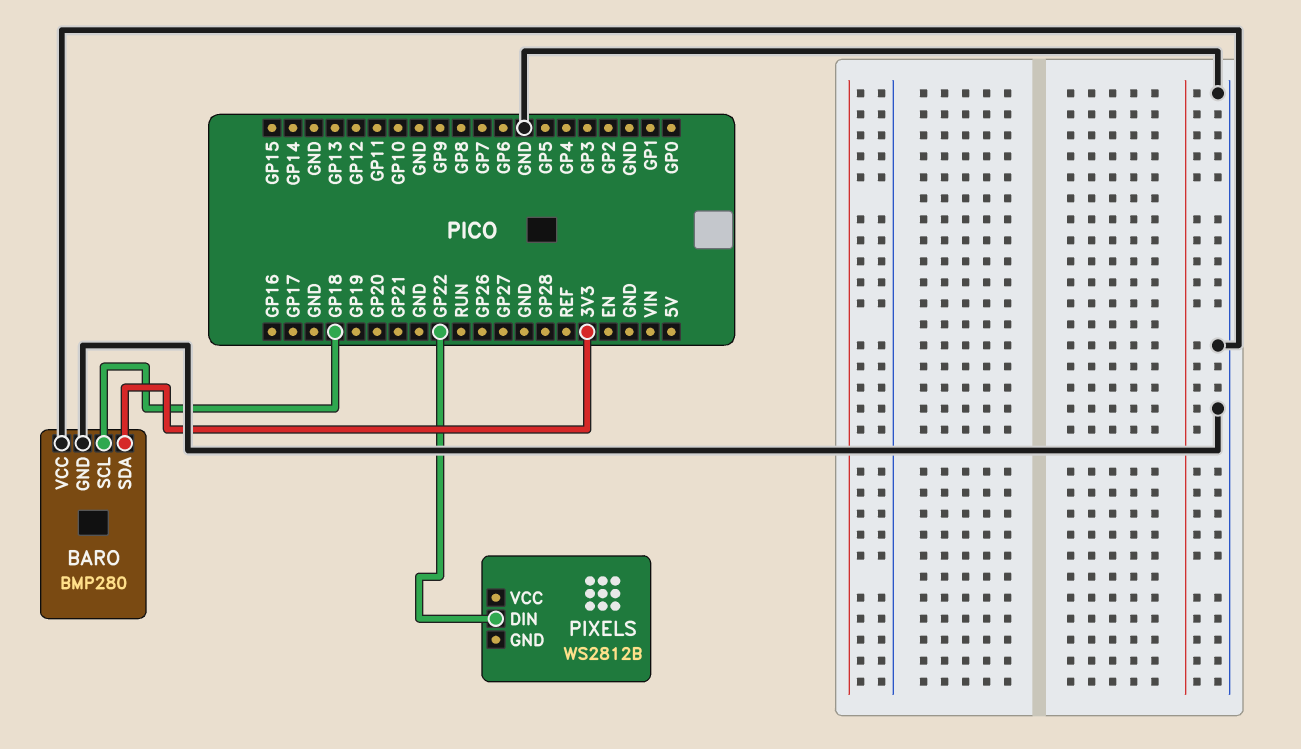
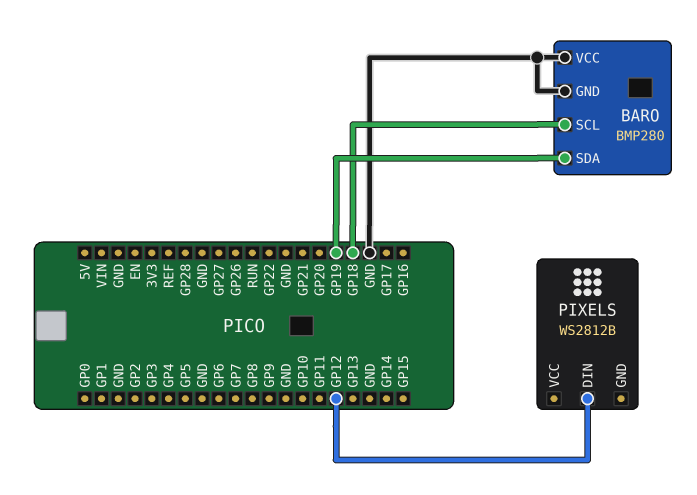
BARO pin SDA: 3V3 -> GP19
PIXELS pin DIN: GP22 -> GP12

